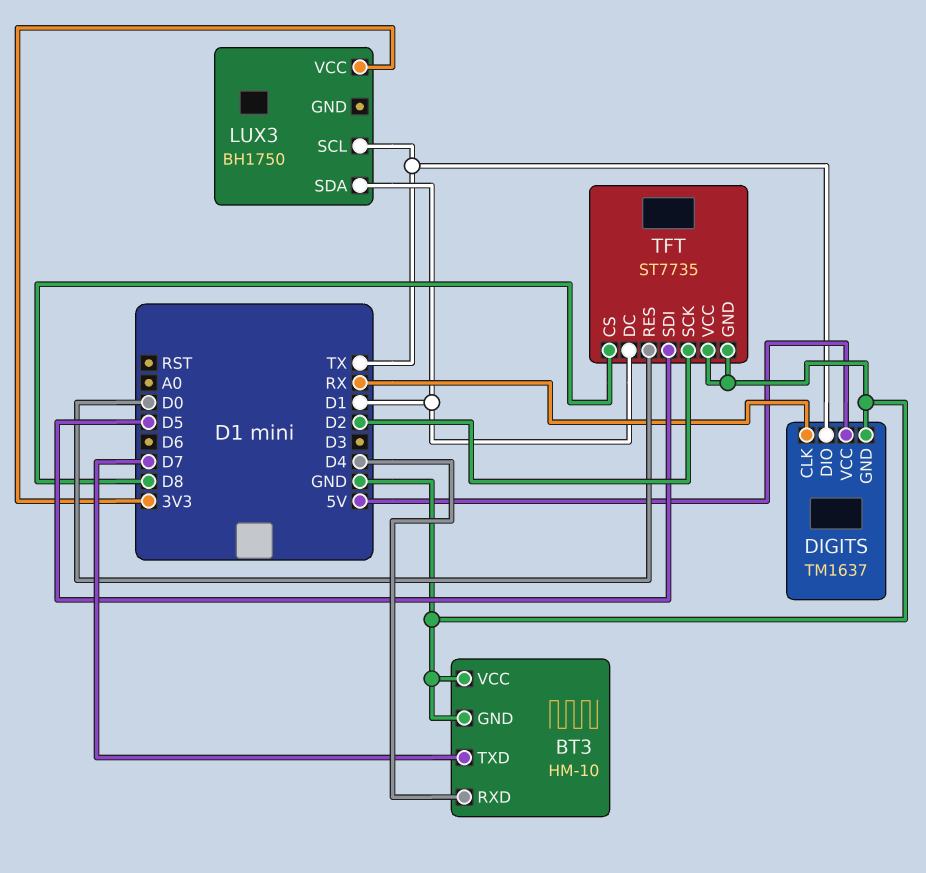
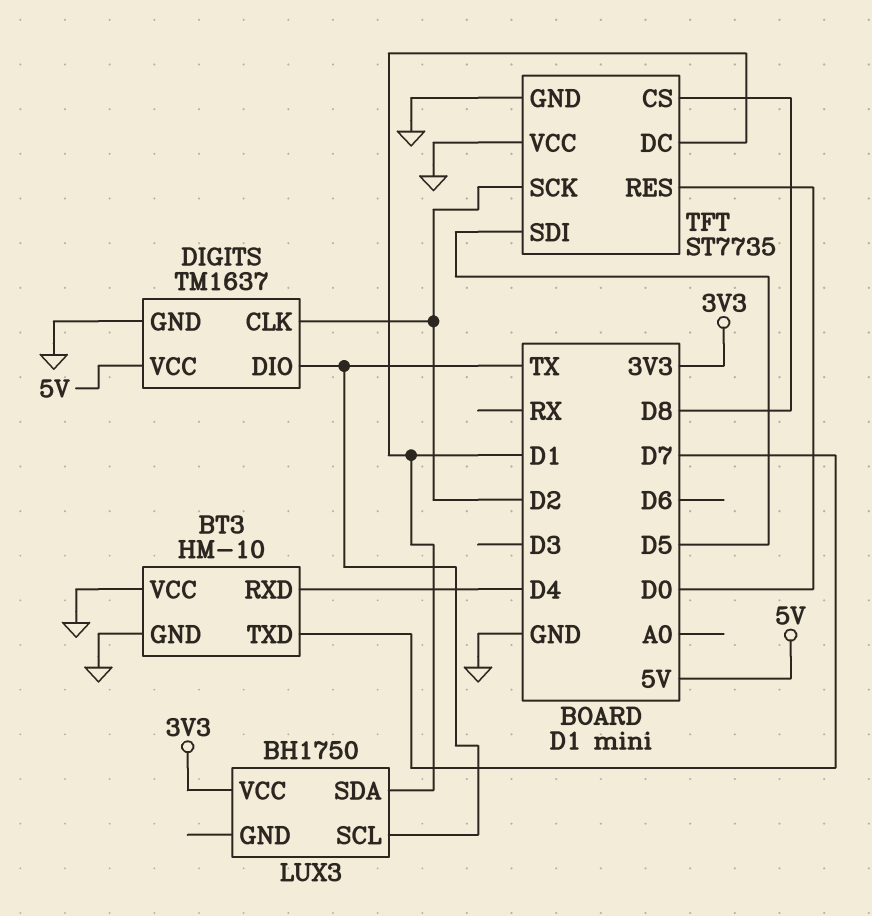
DIGITS pin CLK: RX -> D2

